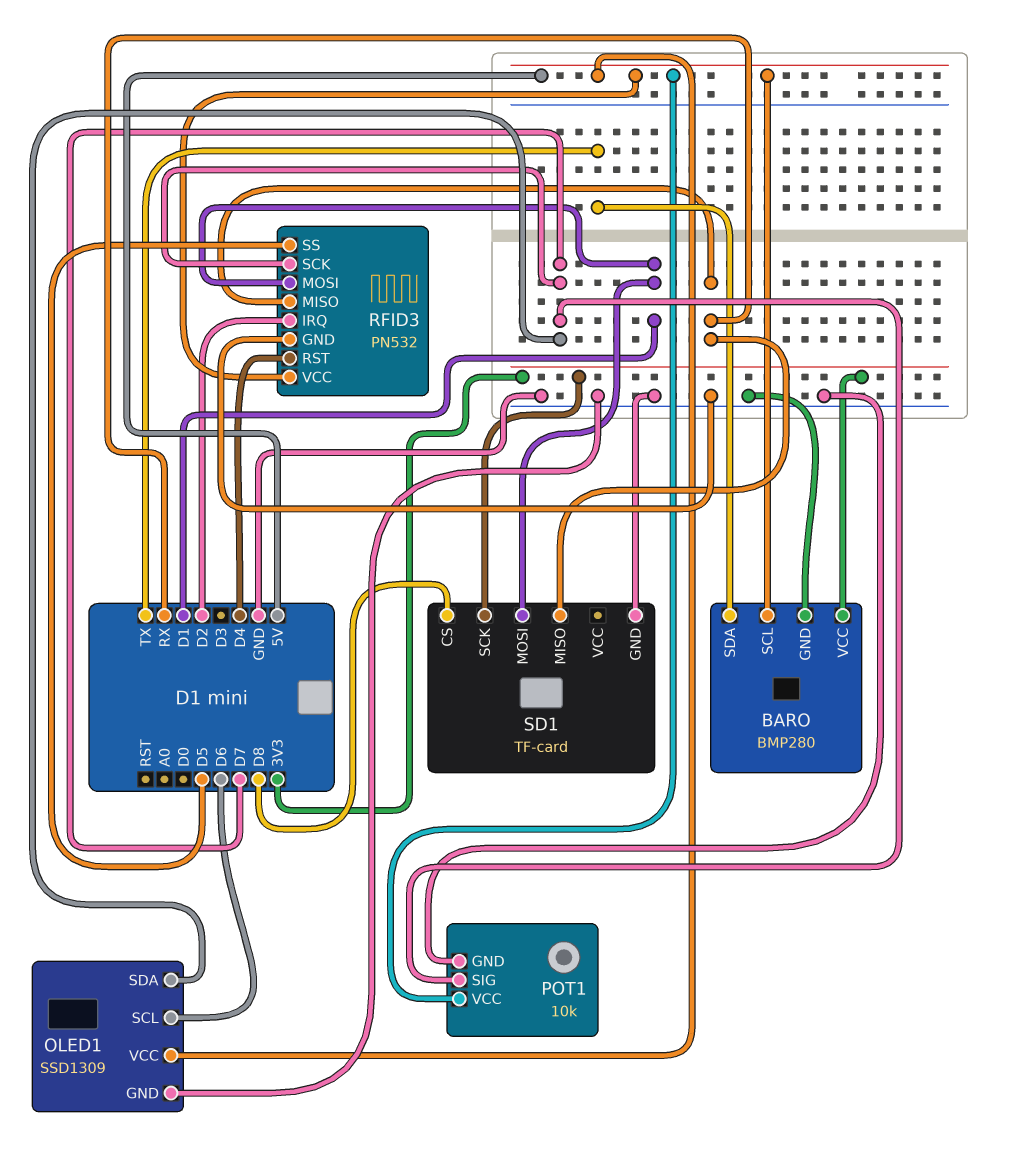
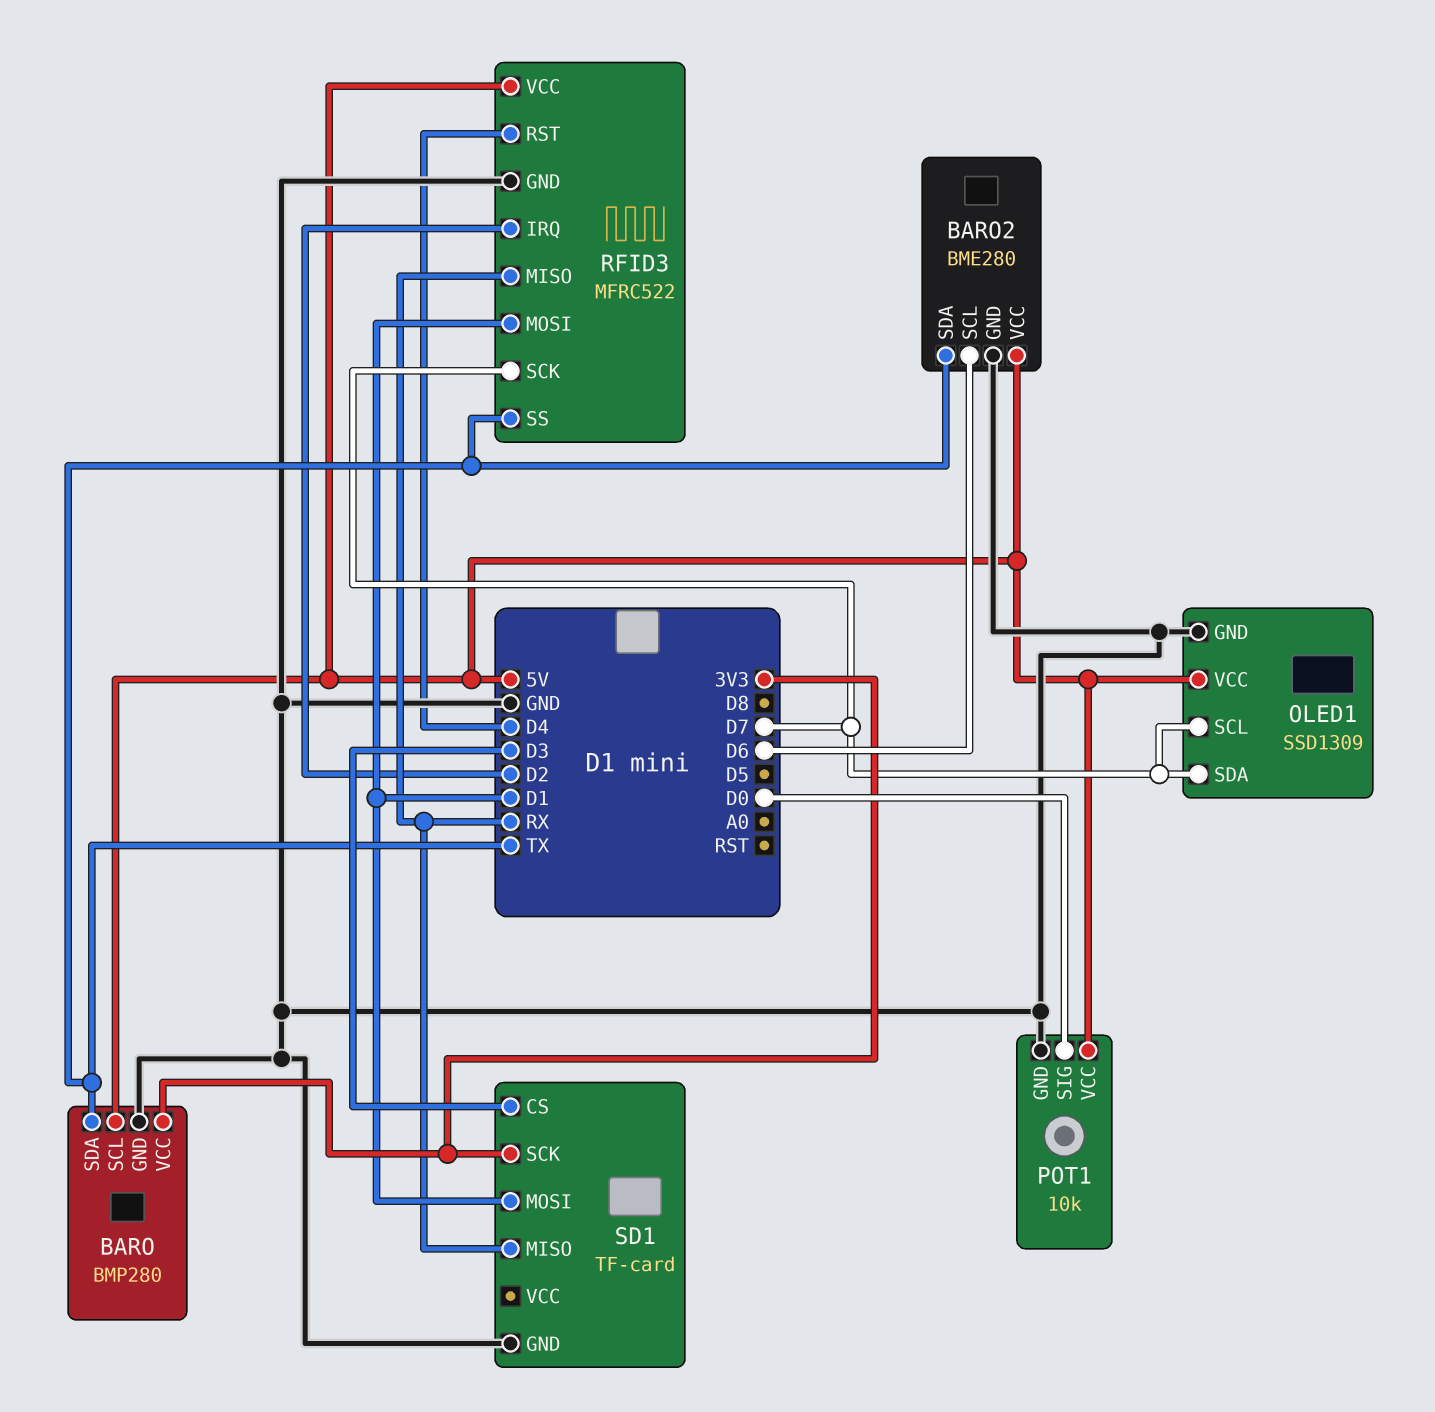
BARO2: none -> BME280
BARO2 pin GND: none -> GND
BARO2 pin SCL: none -> D6
BARO2 pin SDA: none -> TX
BARO2 pin VCC: none -> 5V
OLED1 pin SCL: D6 -> D7
POT1 pin SIG: D7 -> D0
RFID3: PN532 -> MFRC522
RFID3 pin SS: D5 -> TX
SD1 pin CS: D8 -> D3

